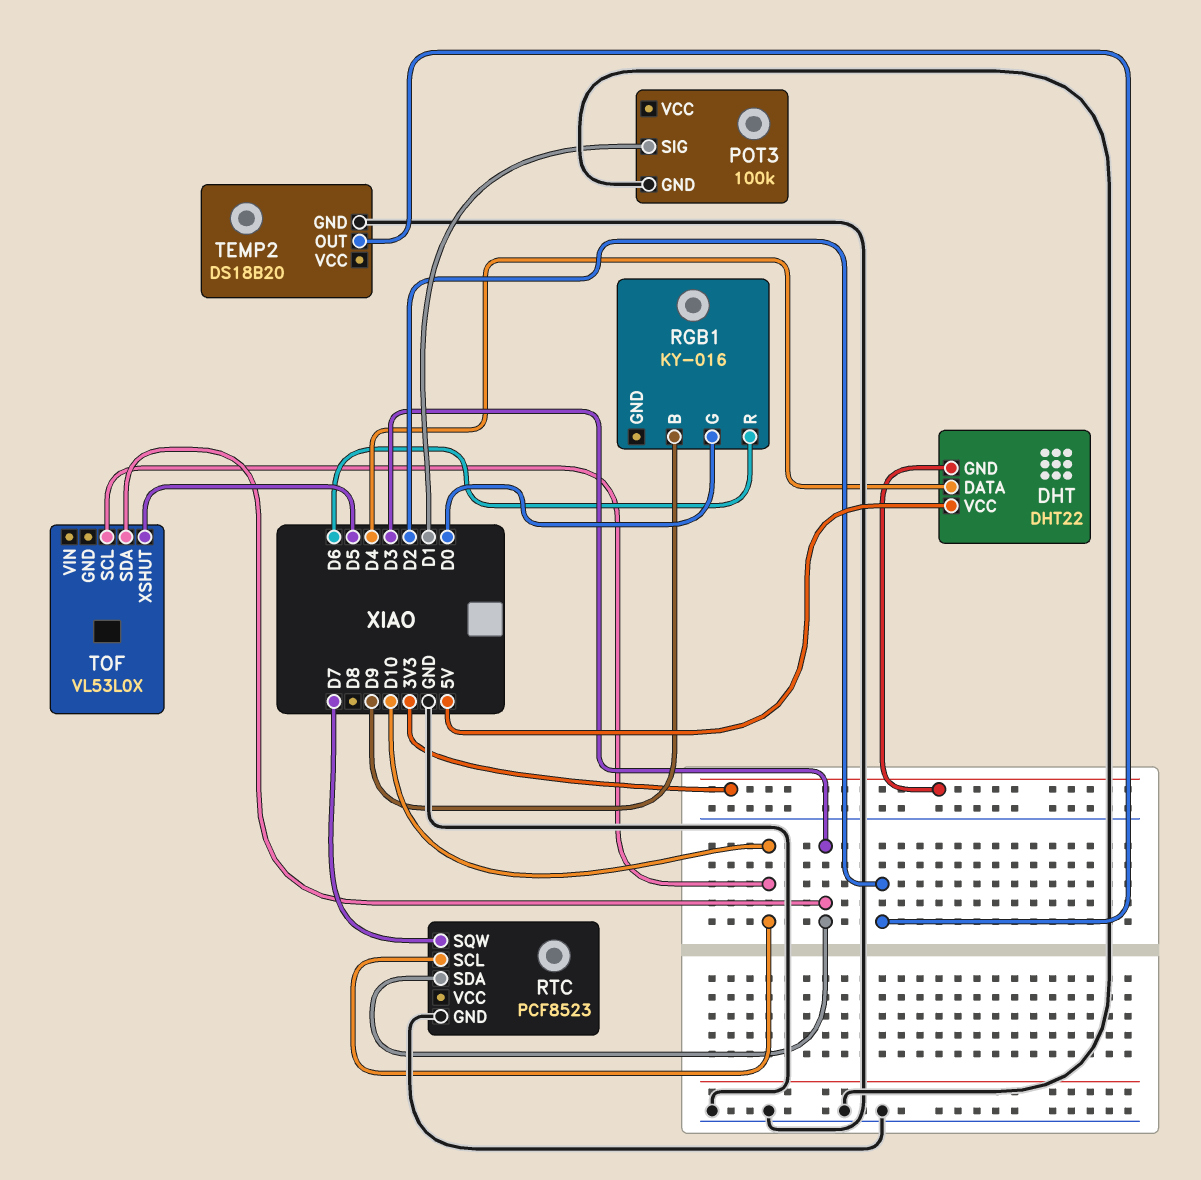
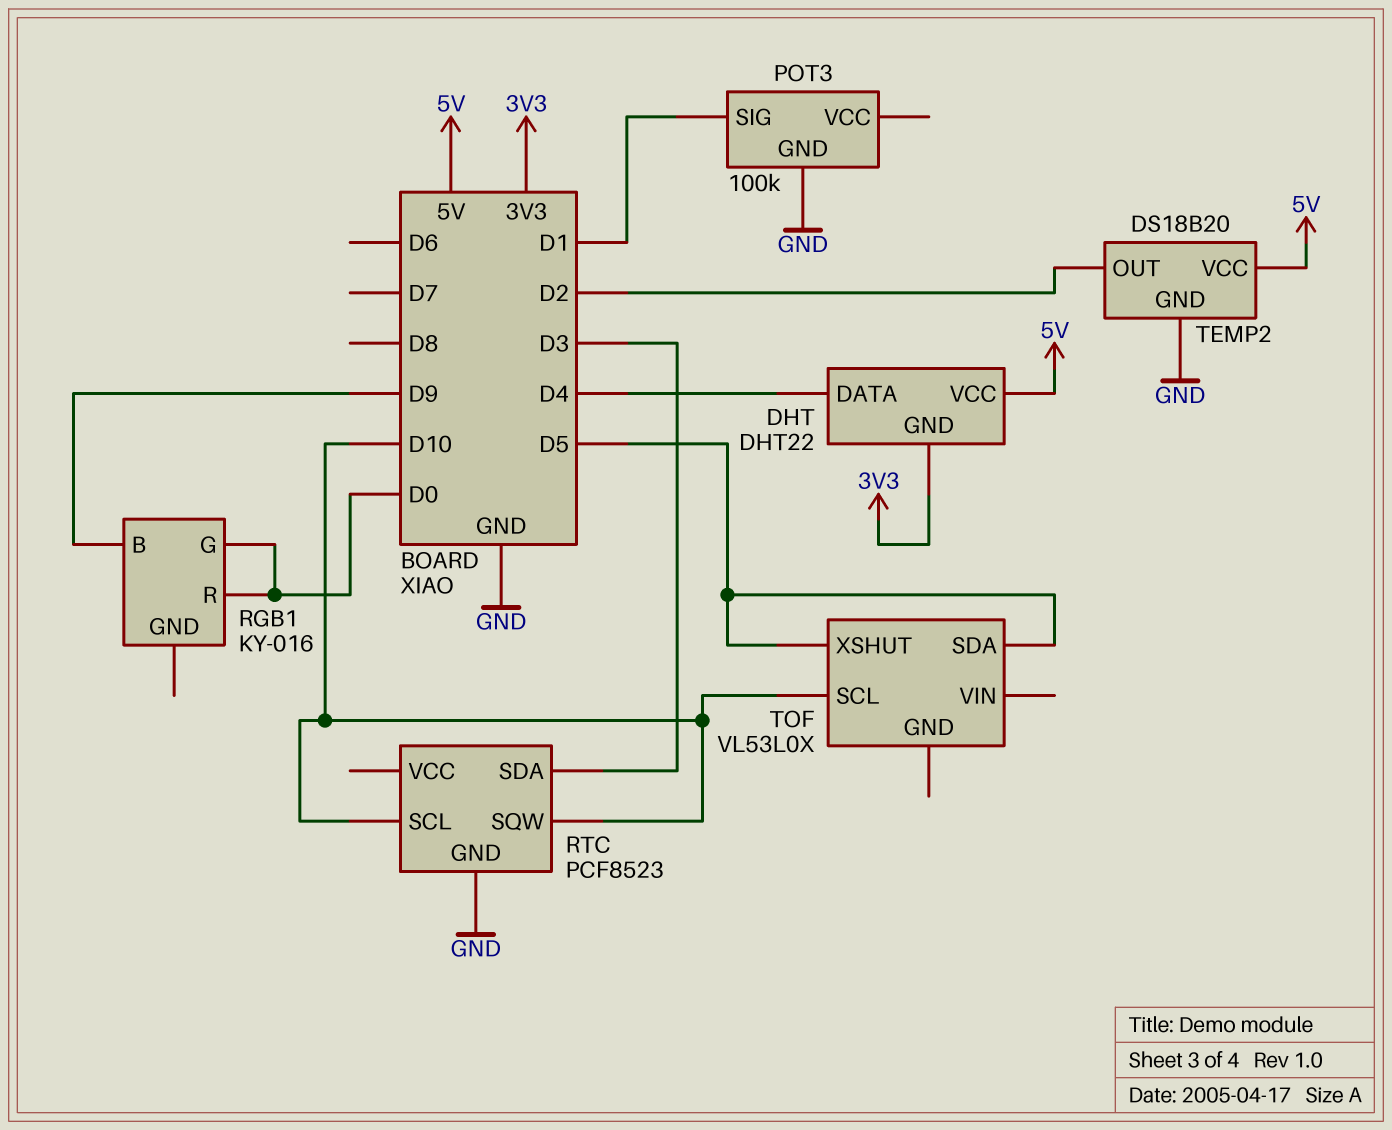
RGB1 pin R: D6 -> D0
RTC pin SQW: D7 -> D10
TEMP2 pin VCC: none -> 5V
TOF pin SDA: D3 -> D5

